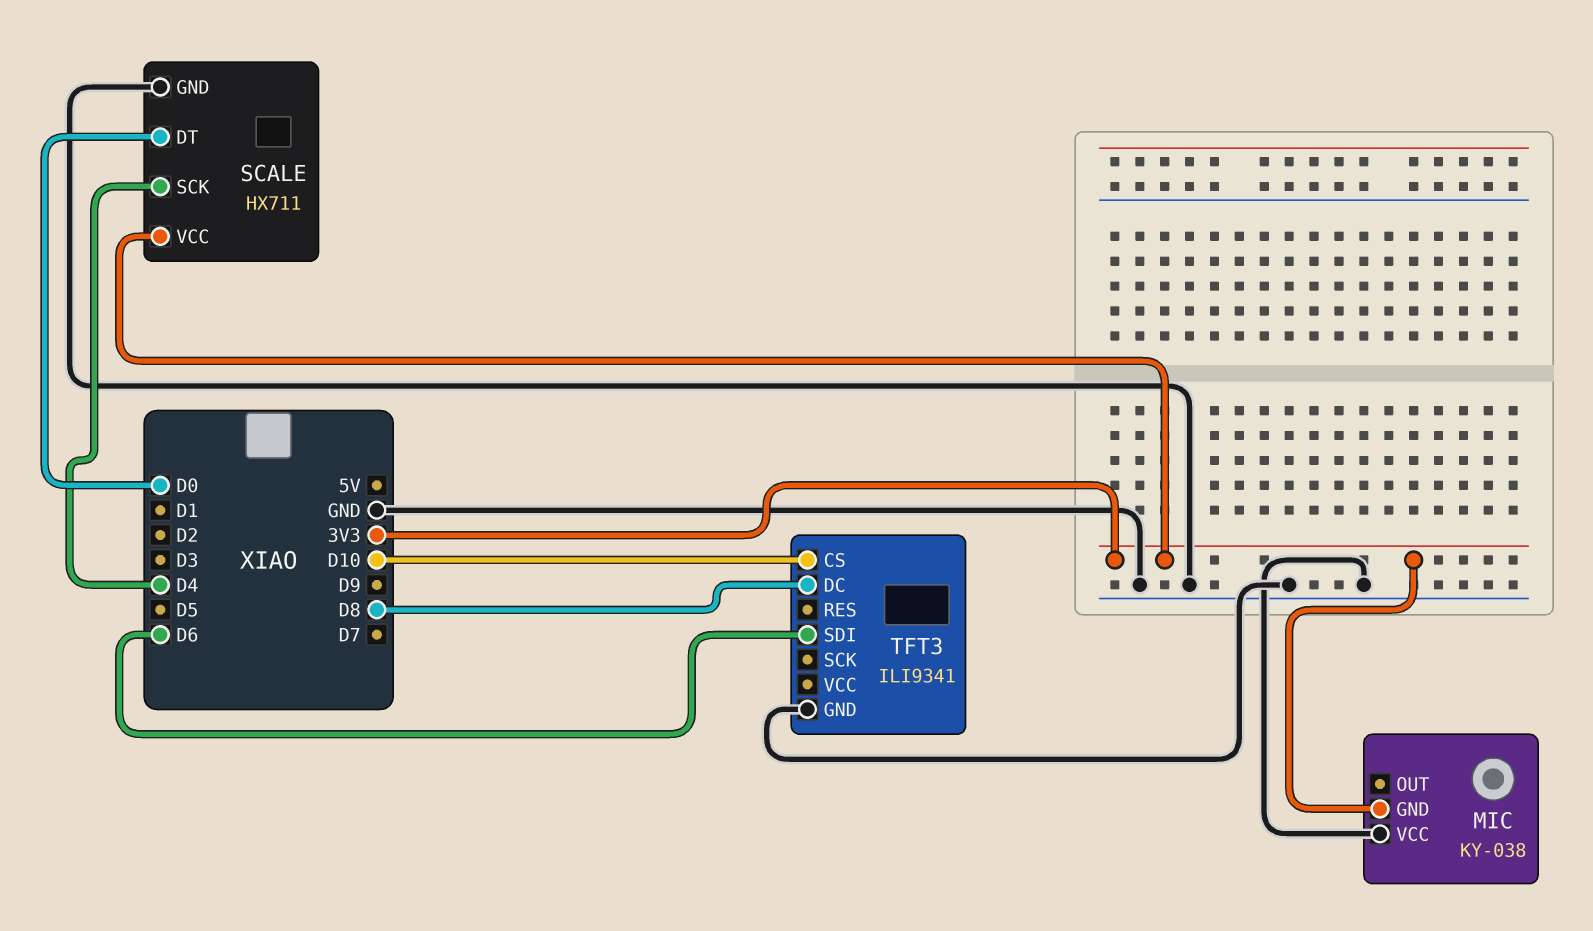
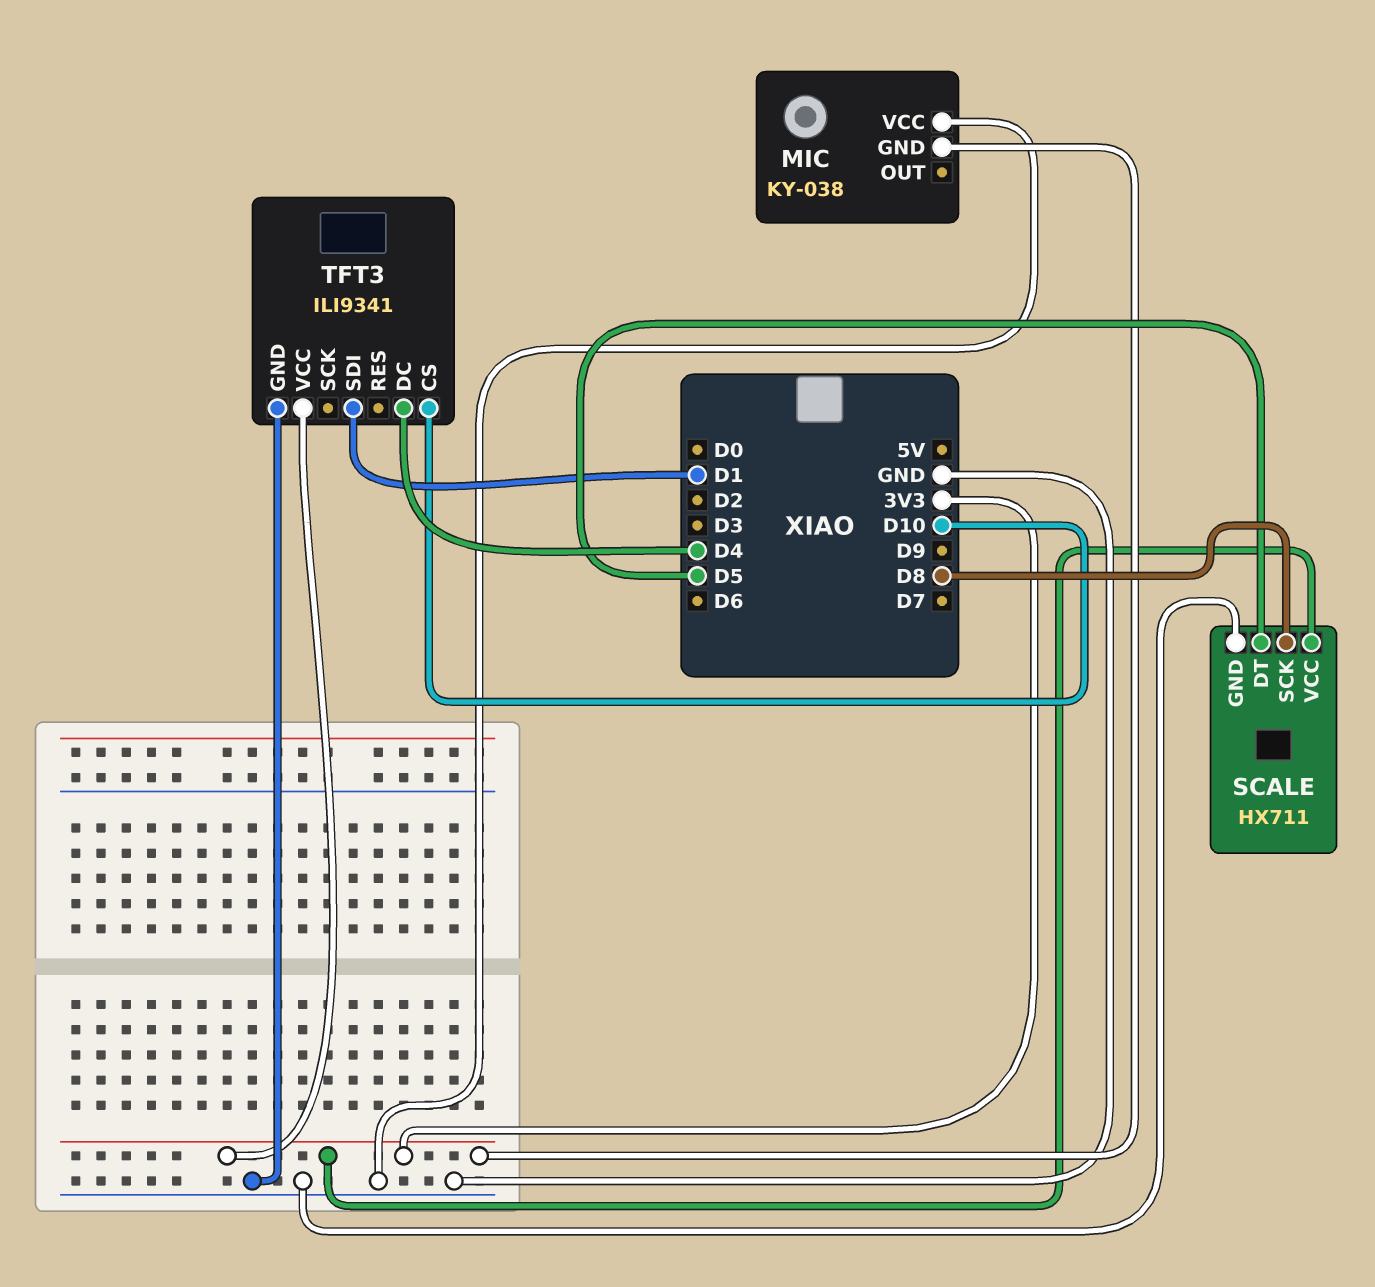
SCALE pin DT: D0 -> D5
SCALE pin SCK: D4 -> D8
TFT3 pin DC: D8 -> D4
TFT3 pin SDI: D6 -> D1
TFT3 pin VCC: none -> 3V3

